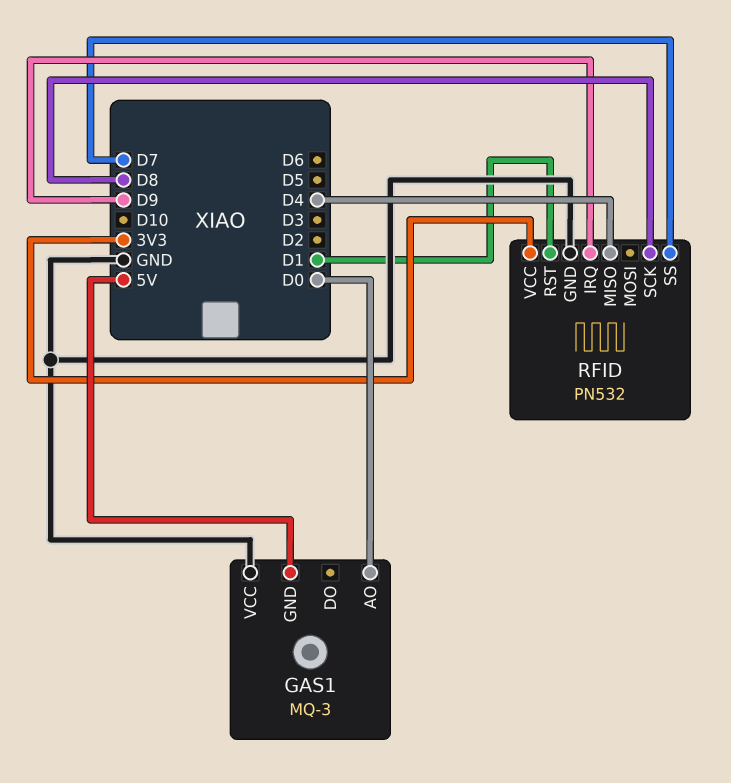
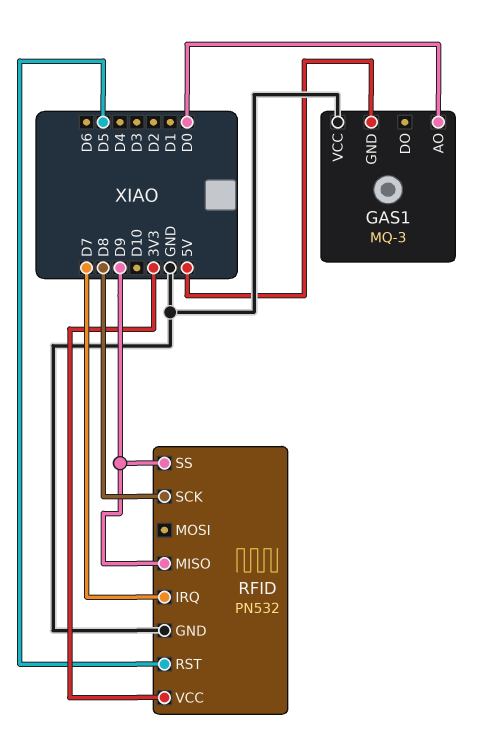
RFID pin IRQ: D9 -> D7
RFID pin MISO: D4 -> D9
RFID pin RST: D1 -> D5
RFID pin SS: D7 -> D9

